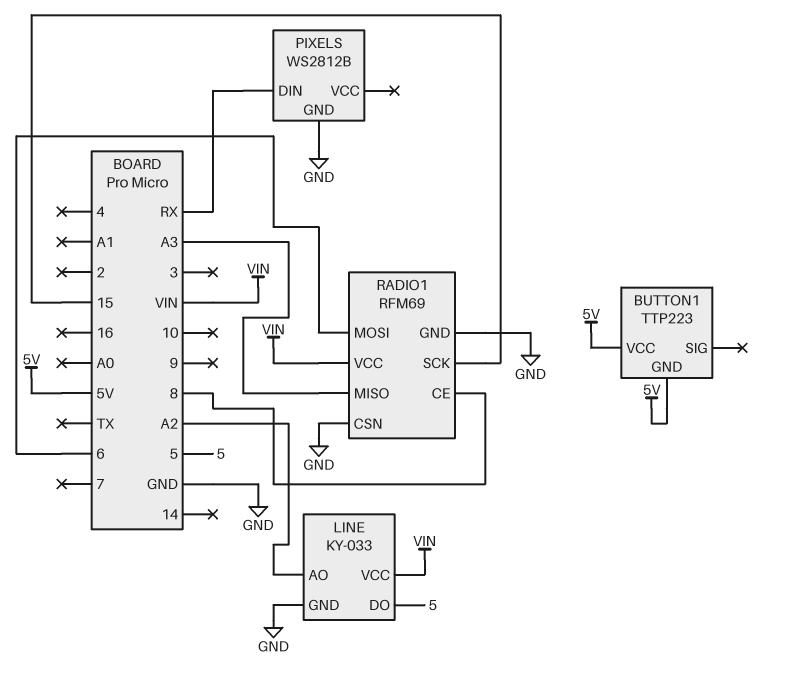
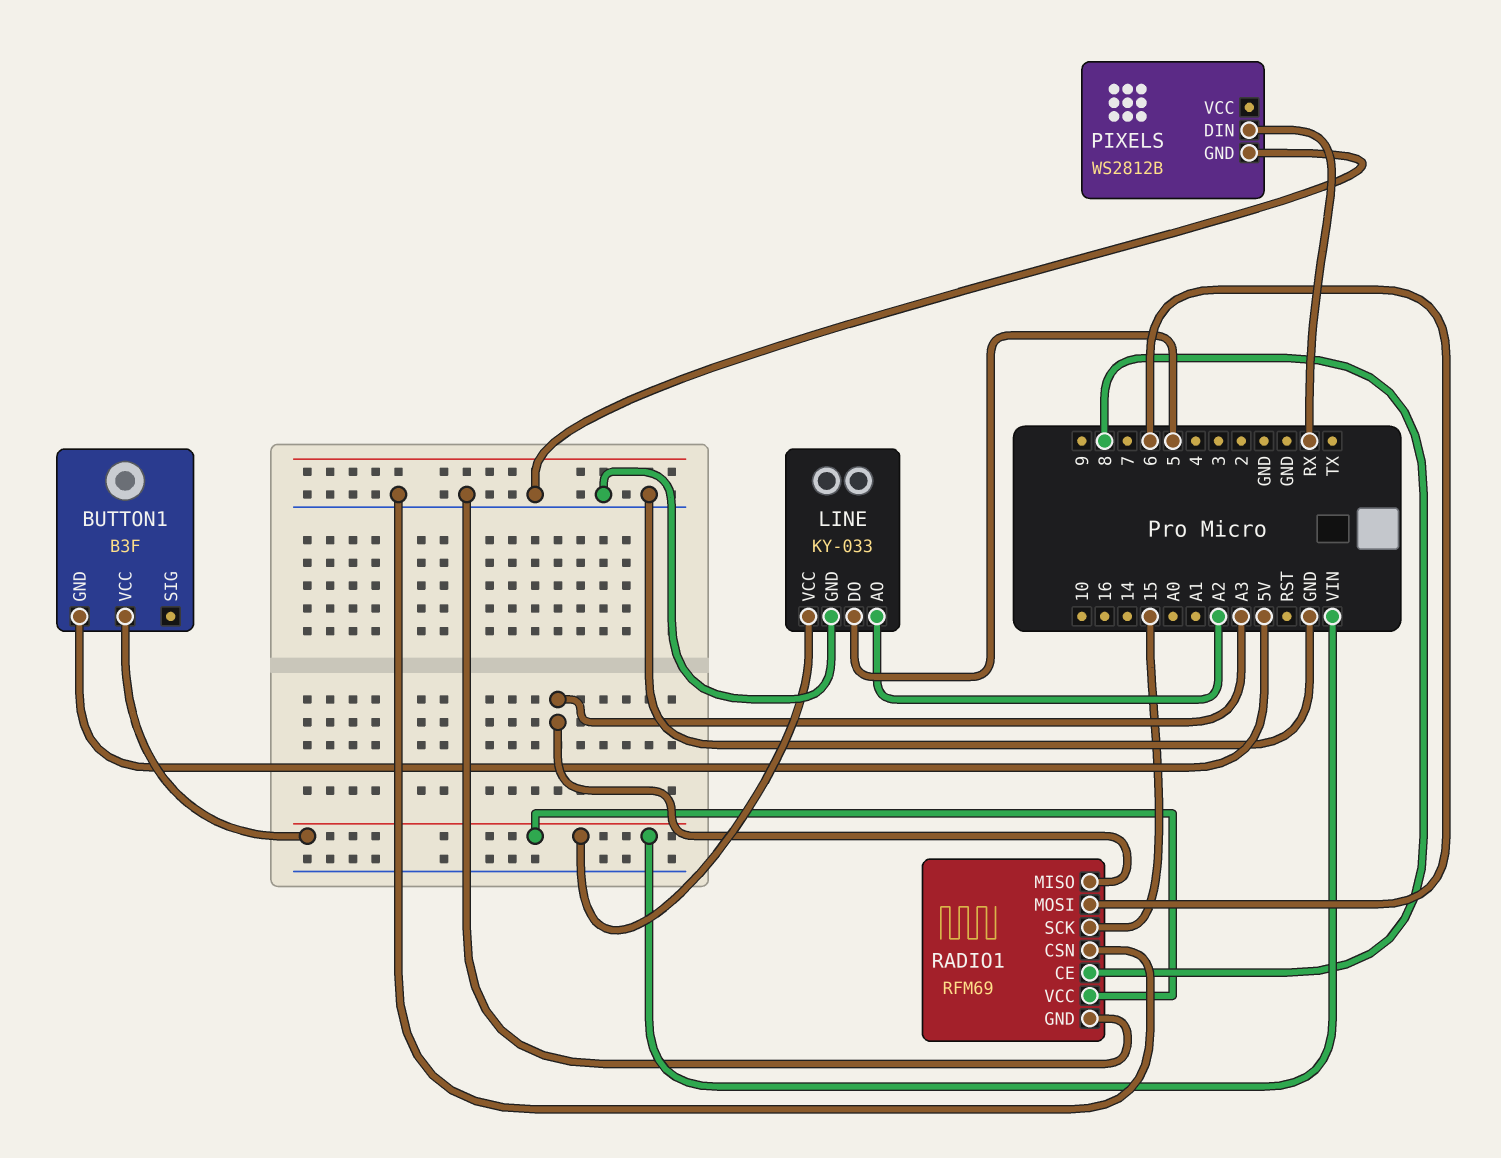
BUTTON1: TTP223 -> B3F
BUTTON1 pin VCC: 5V -> VIN

